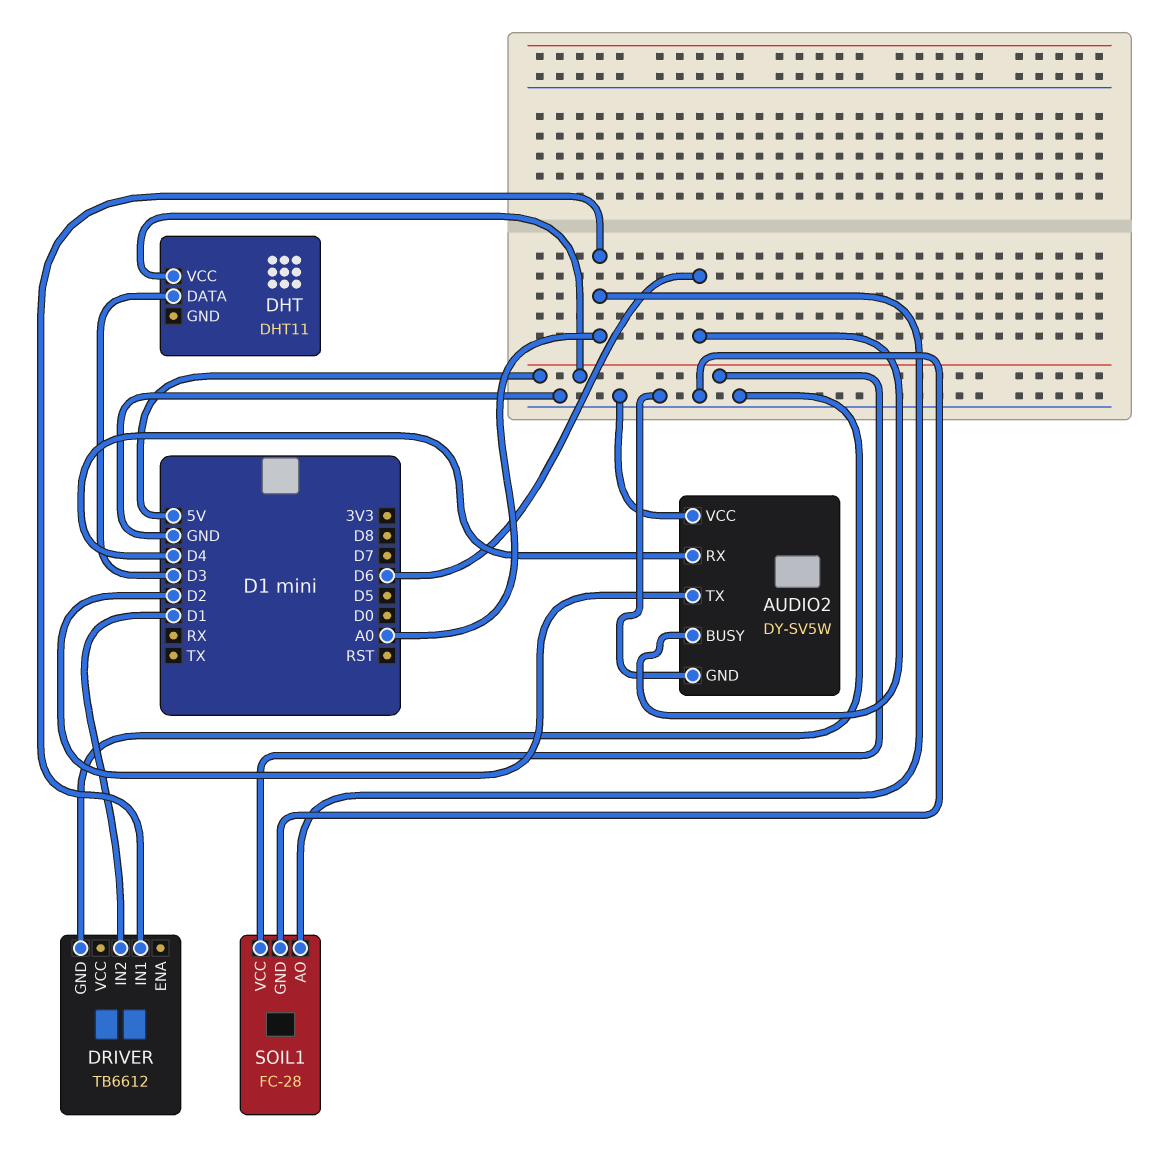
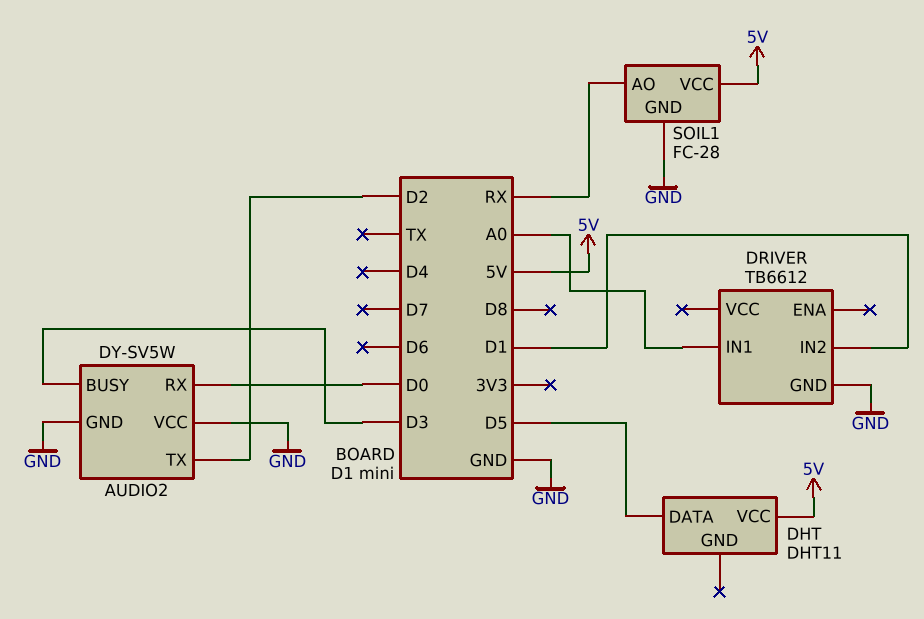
AUDIO2 pin BUSY: D6 -> D3
AUDIO2 pin RX: D4 -> D0
DHT pin DATA: D3 -> D5
SOIL1 pin AO: A0 -> RX

